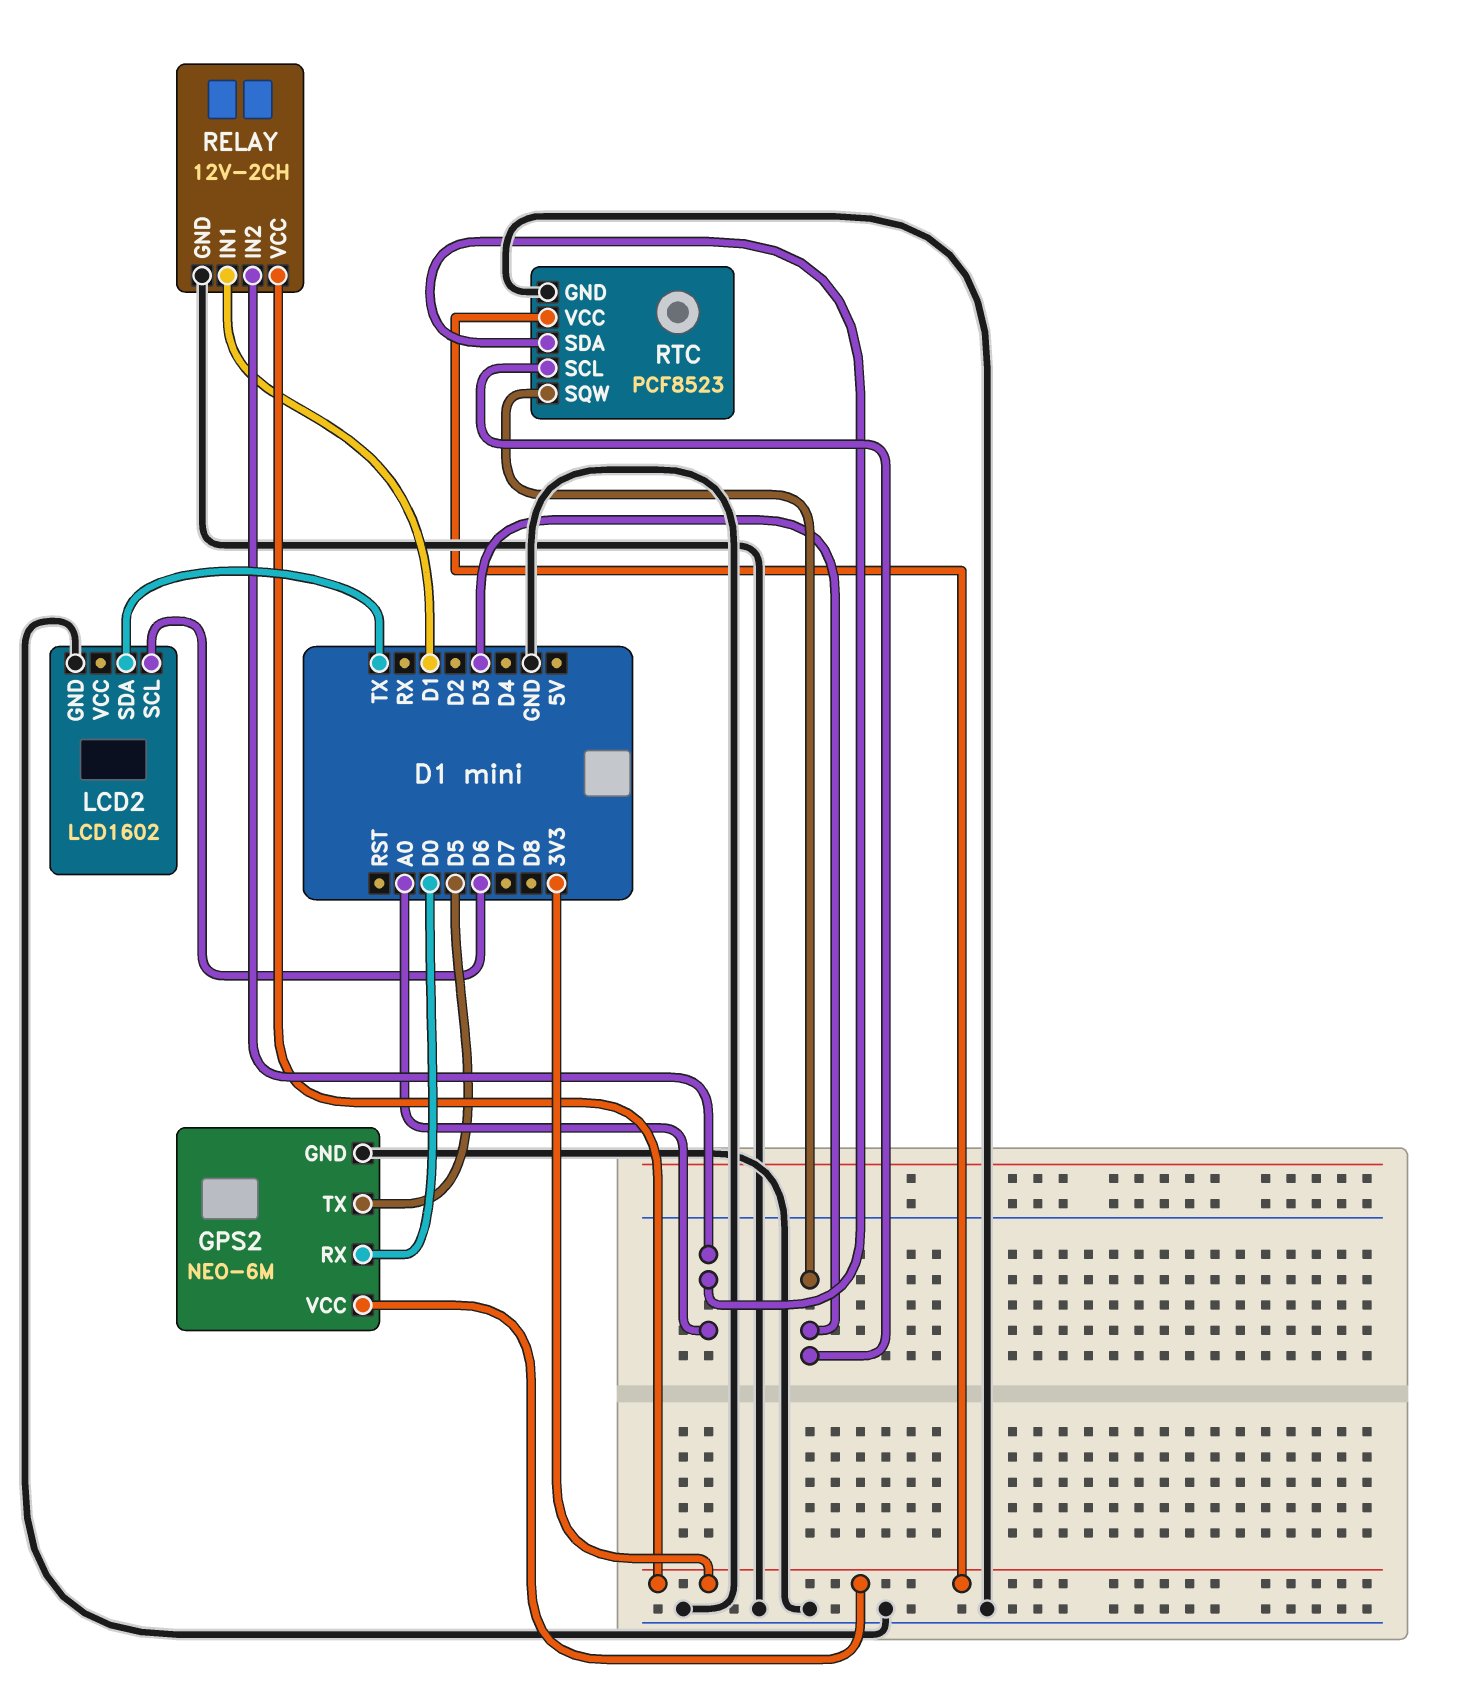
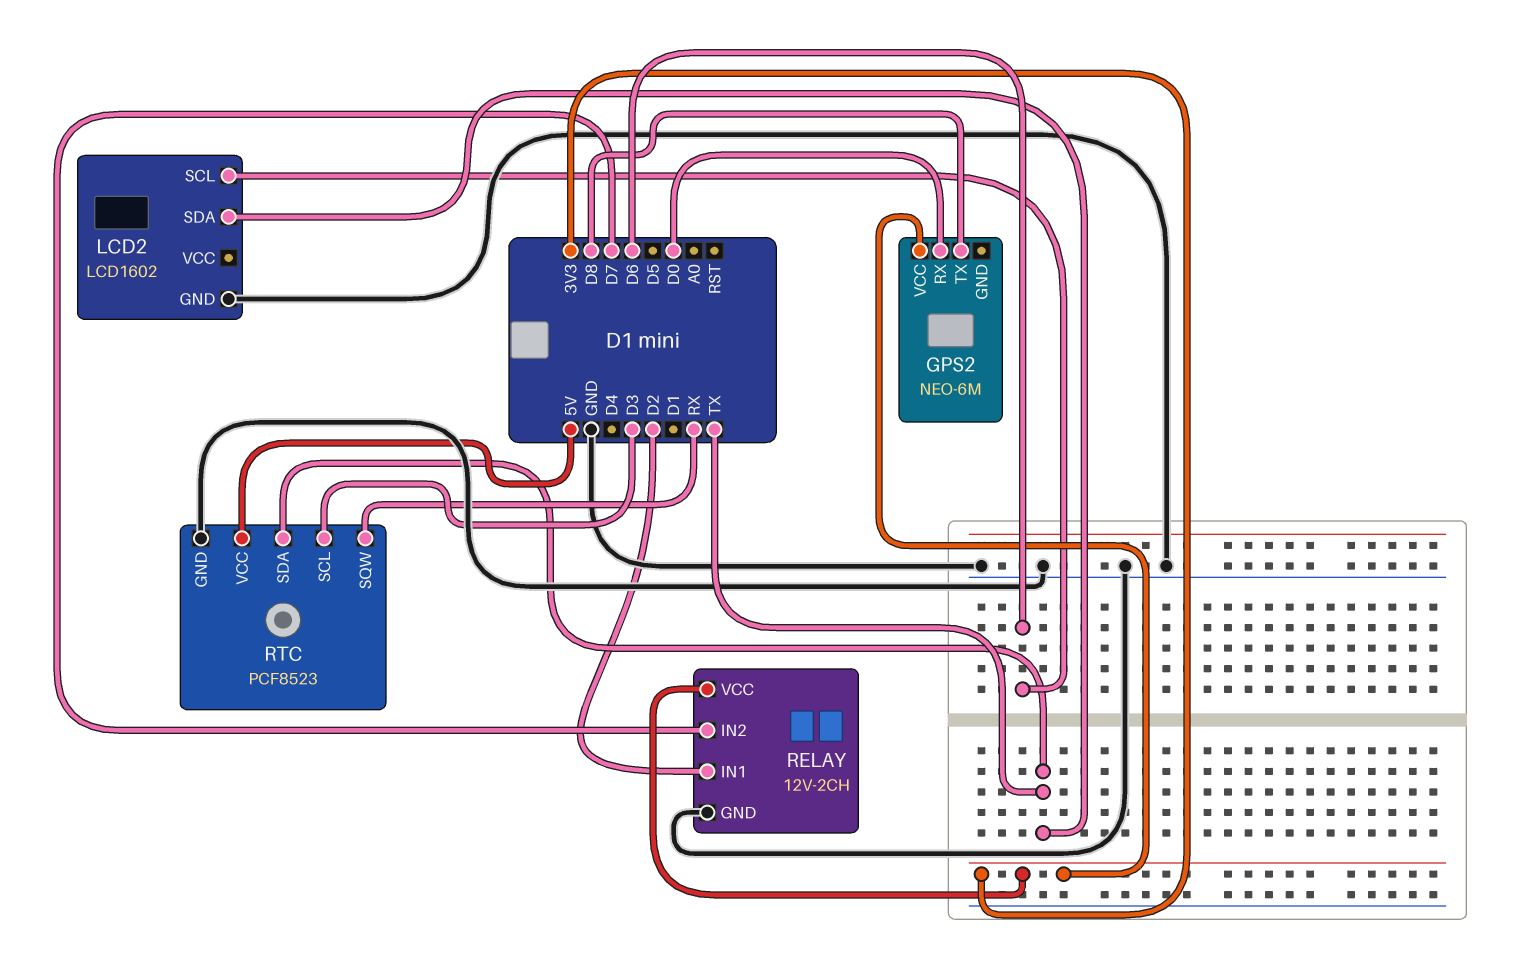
GPS2 pin GND: GND -> none
GPS2 pin TX: D5 -> D8
RELAY pin IN1: D1 -> D2
RELAY pin IN2: A0 -> D7
RTC pin SDA: A0 -> TX
RTC pin SQW: D3 -> RX
RTC pin VCC: 3V3 -> 5V

